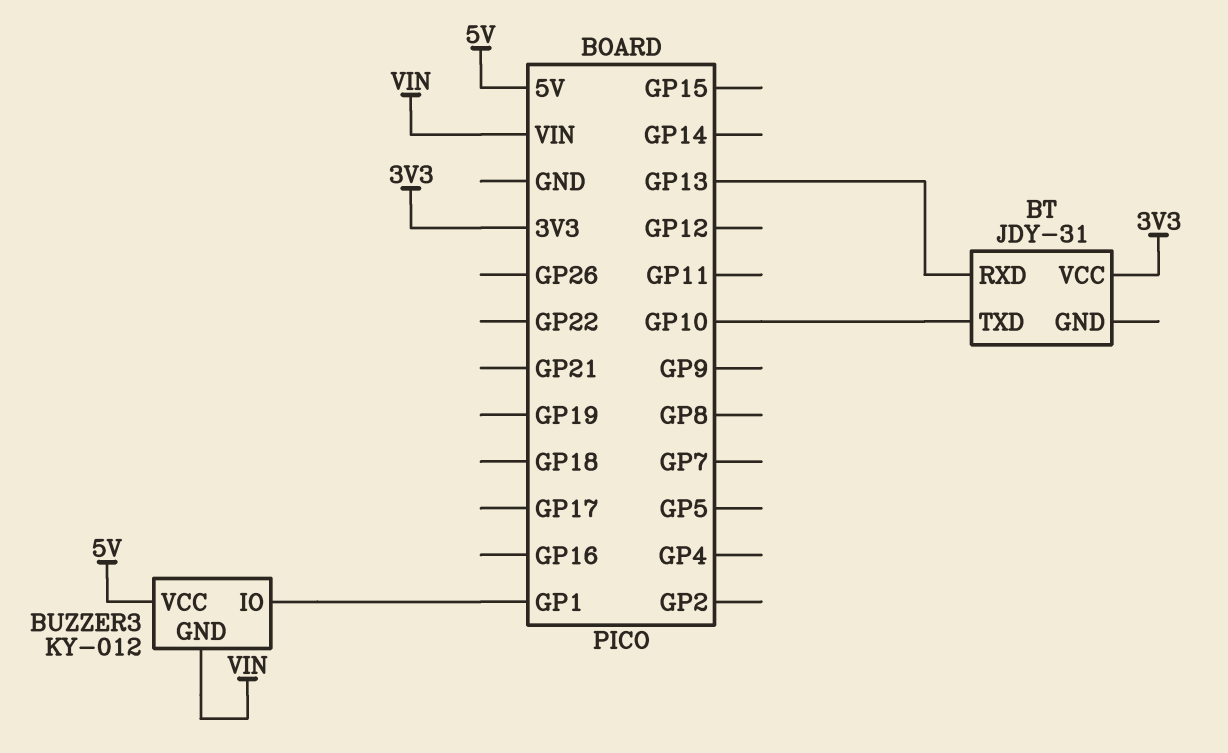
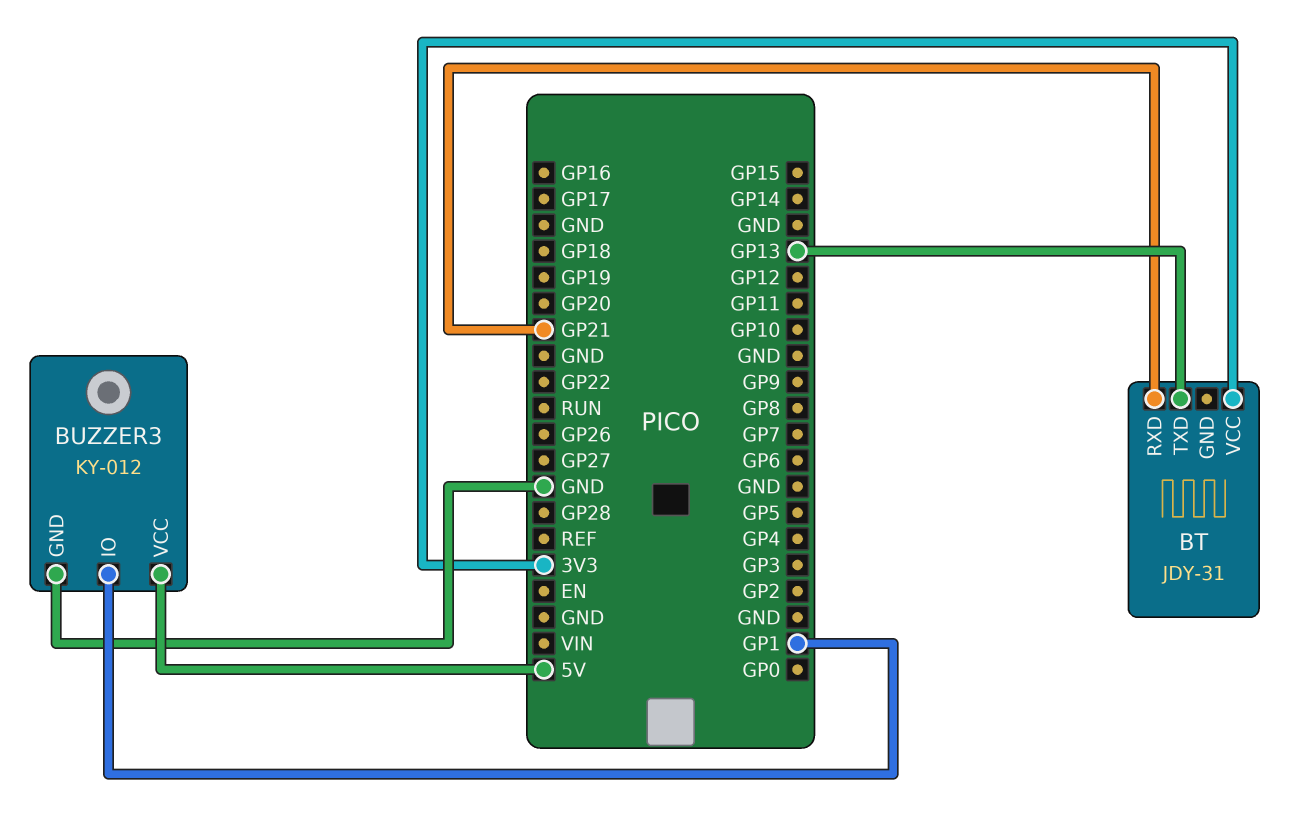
BT pin RXD: GP13 -> GP21
BT pin TXD: GP10 -> GP13
BUZZER3 pin GND: VIN -> GND

